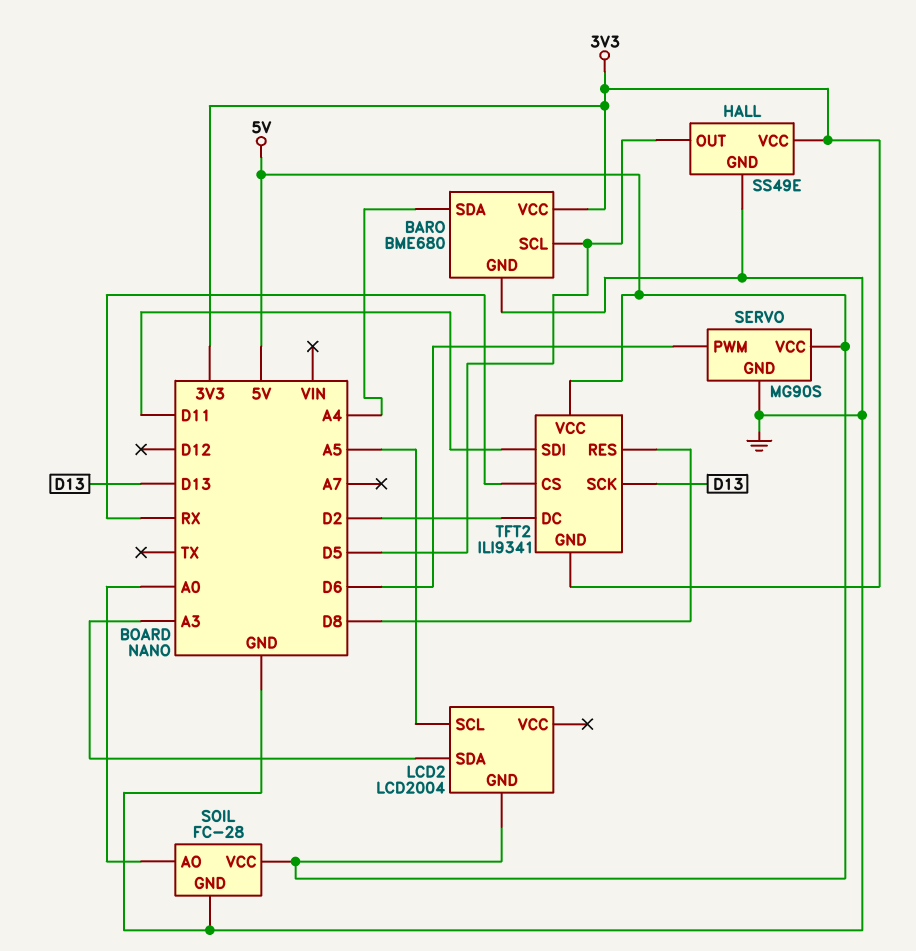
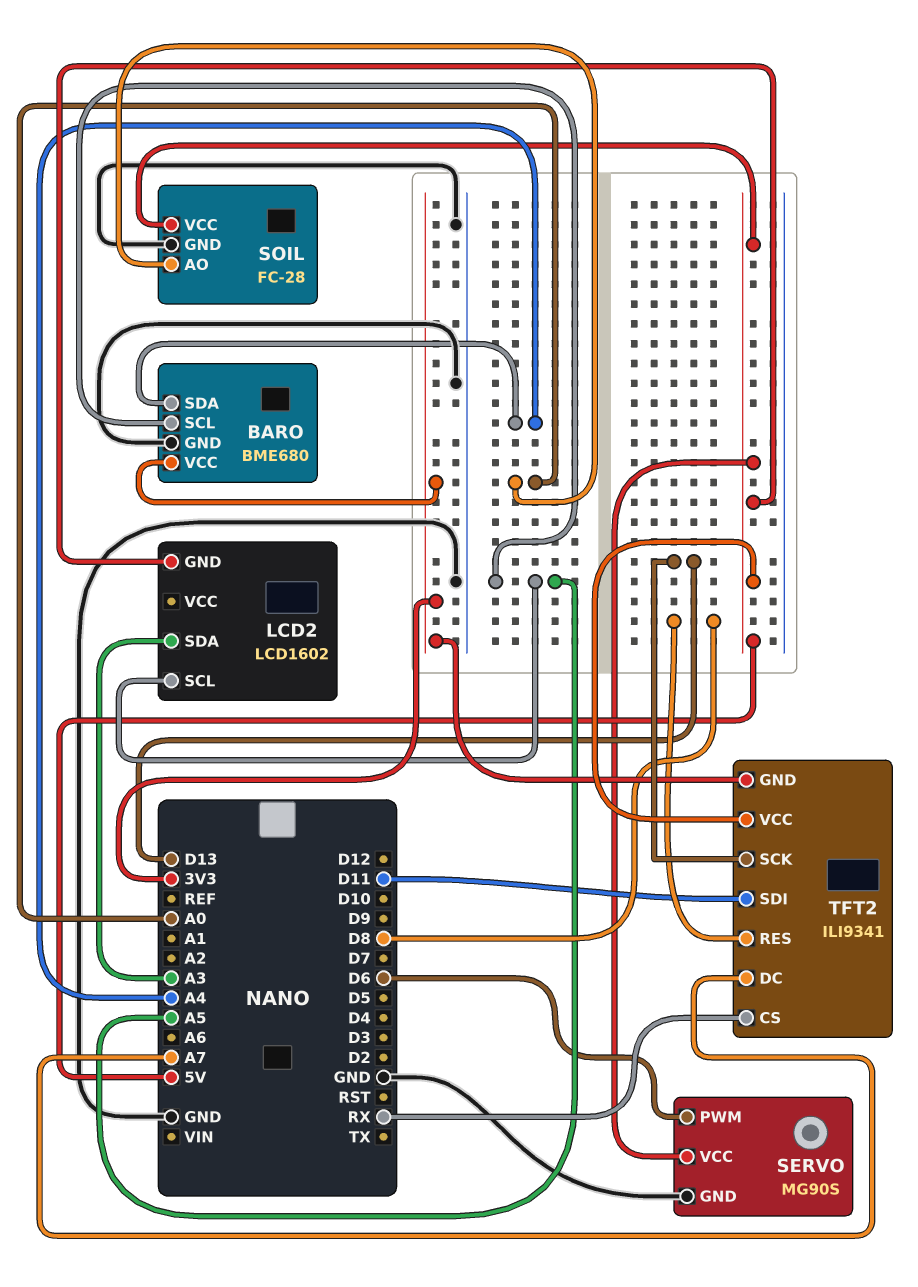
BARO pin SCL: D5 -> A5
HALL: SS49E -> none
HALL pin GND: GND -> none
HALL pin OUT: D5 -> none
HALL pin VCC: 3V3 -> none
LCD2: LCD2004 -> LCD1602
TFT2 pin DC: D2 -> A7

